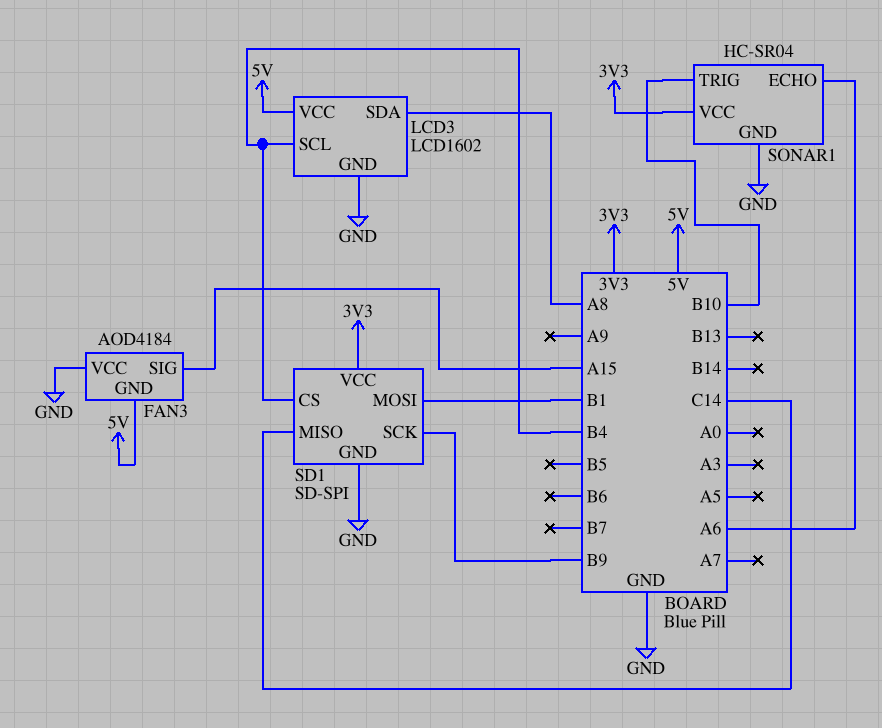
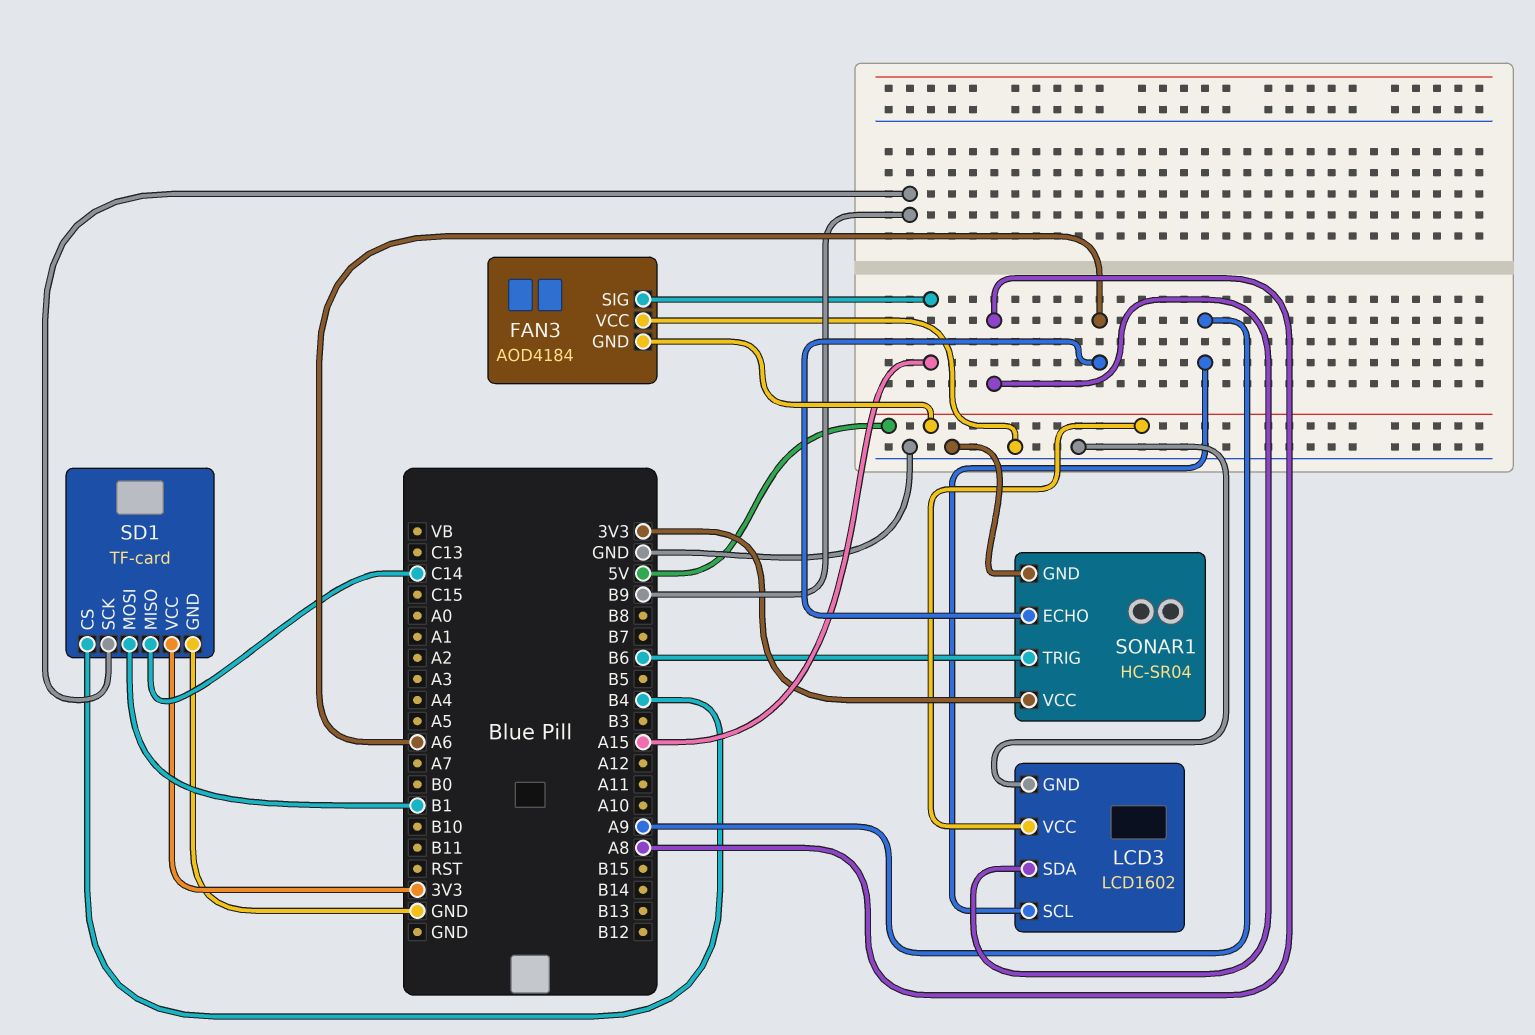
LCD3 pin SCL: B4 -> A9
SD1: SD-SPI -> TF-card
SONAR1 pin TRIG: B10 -> B6

